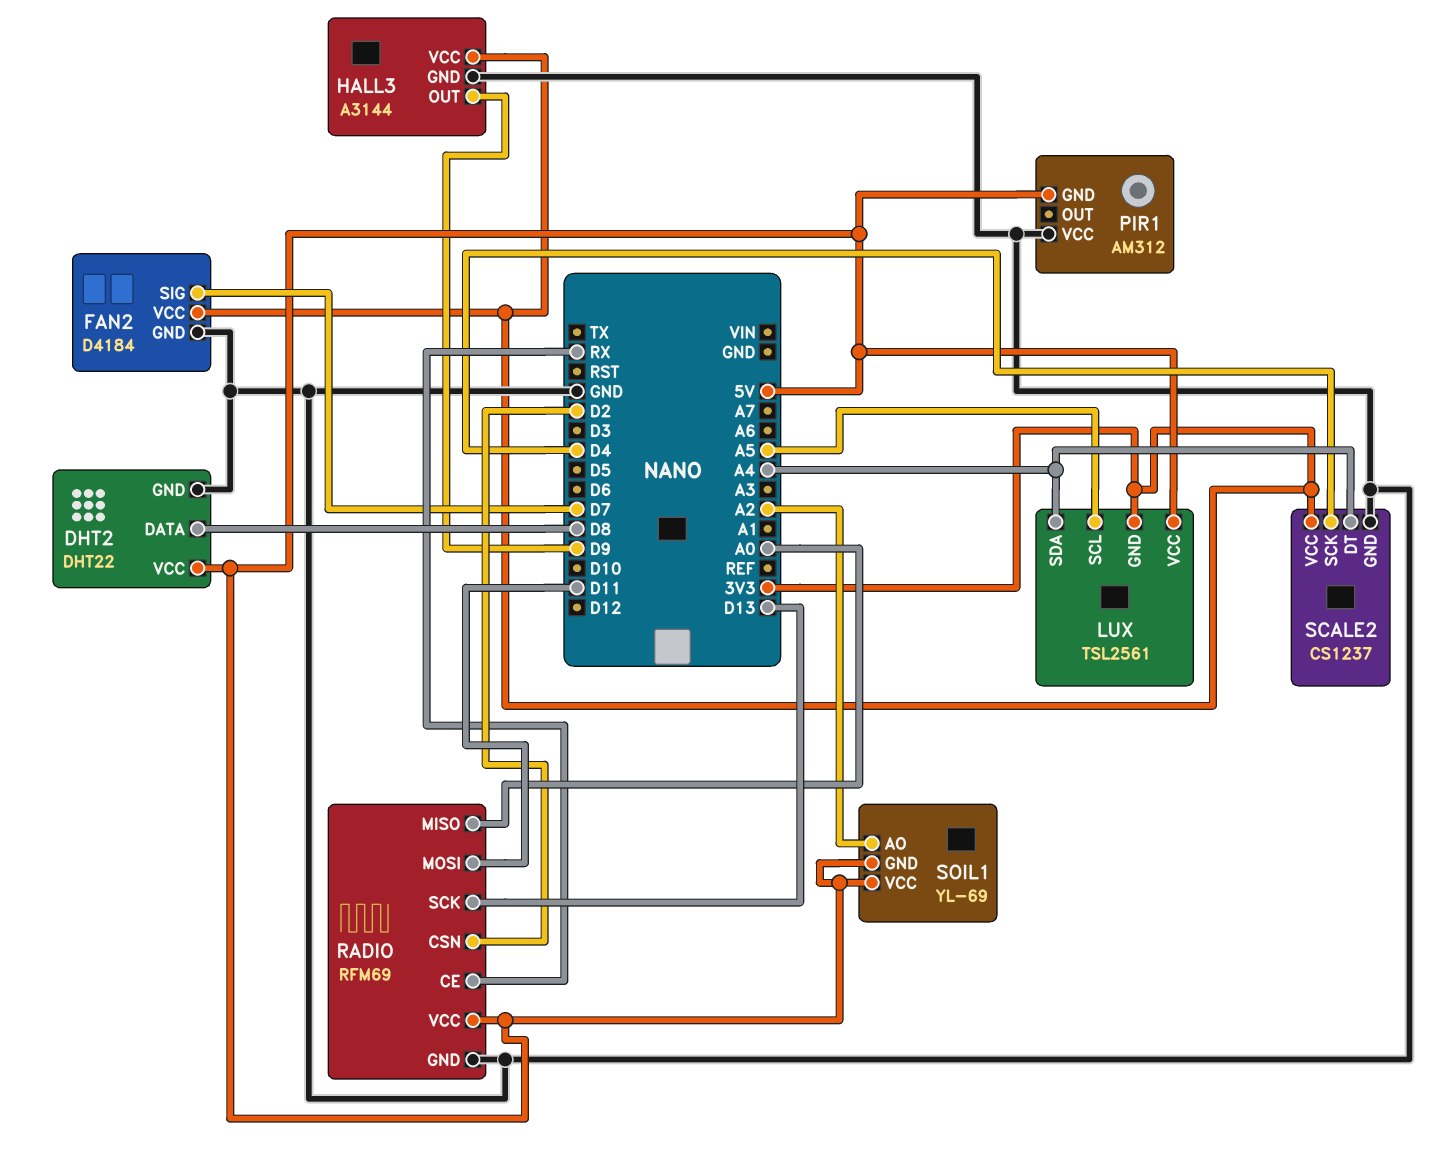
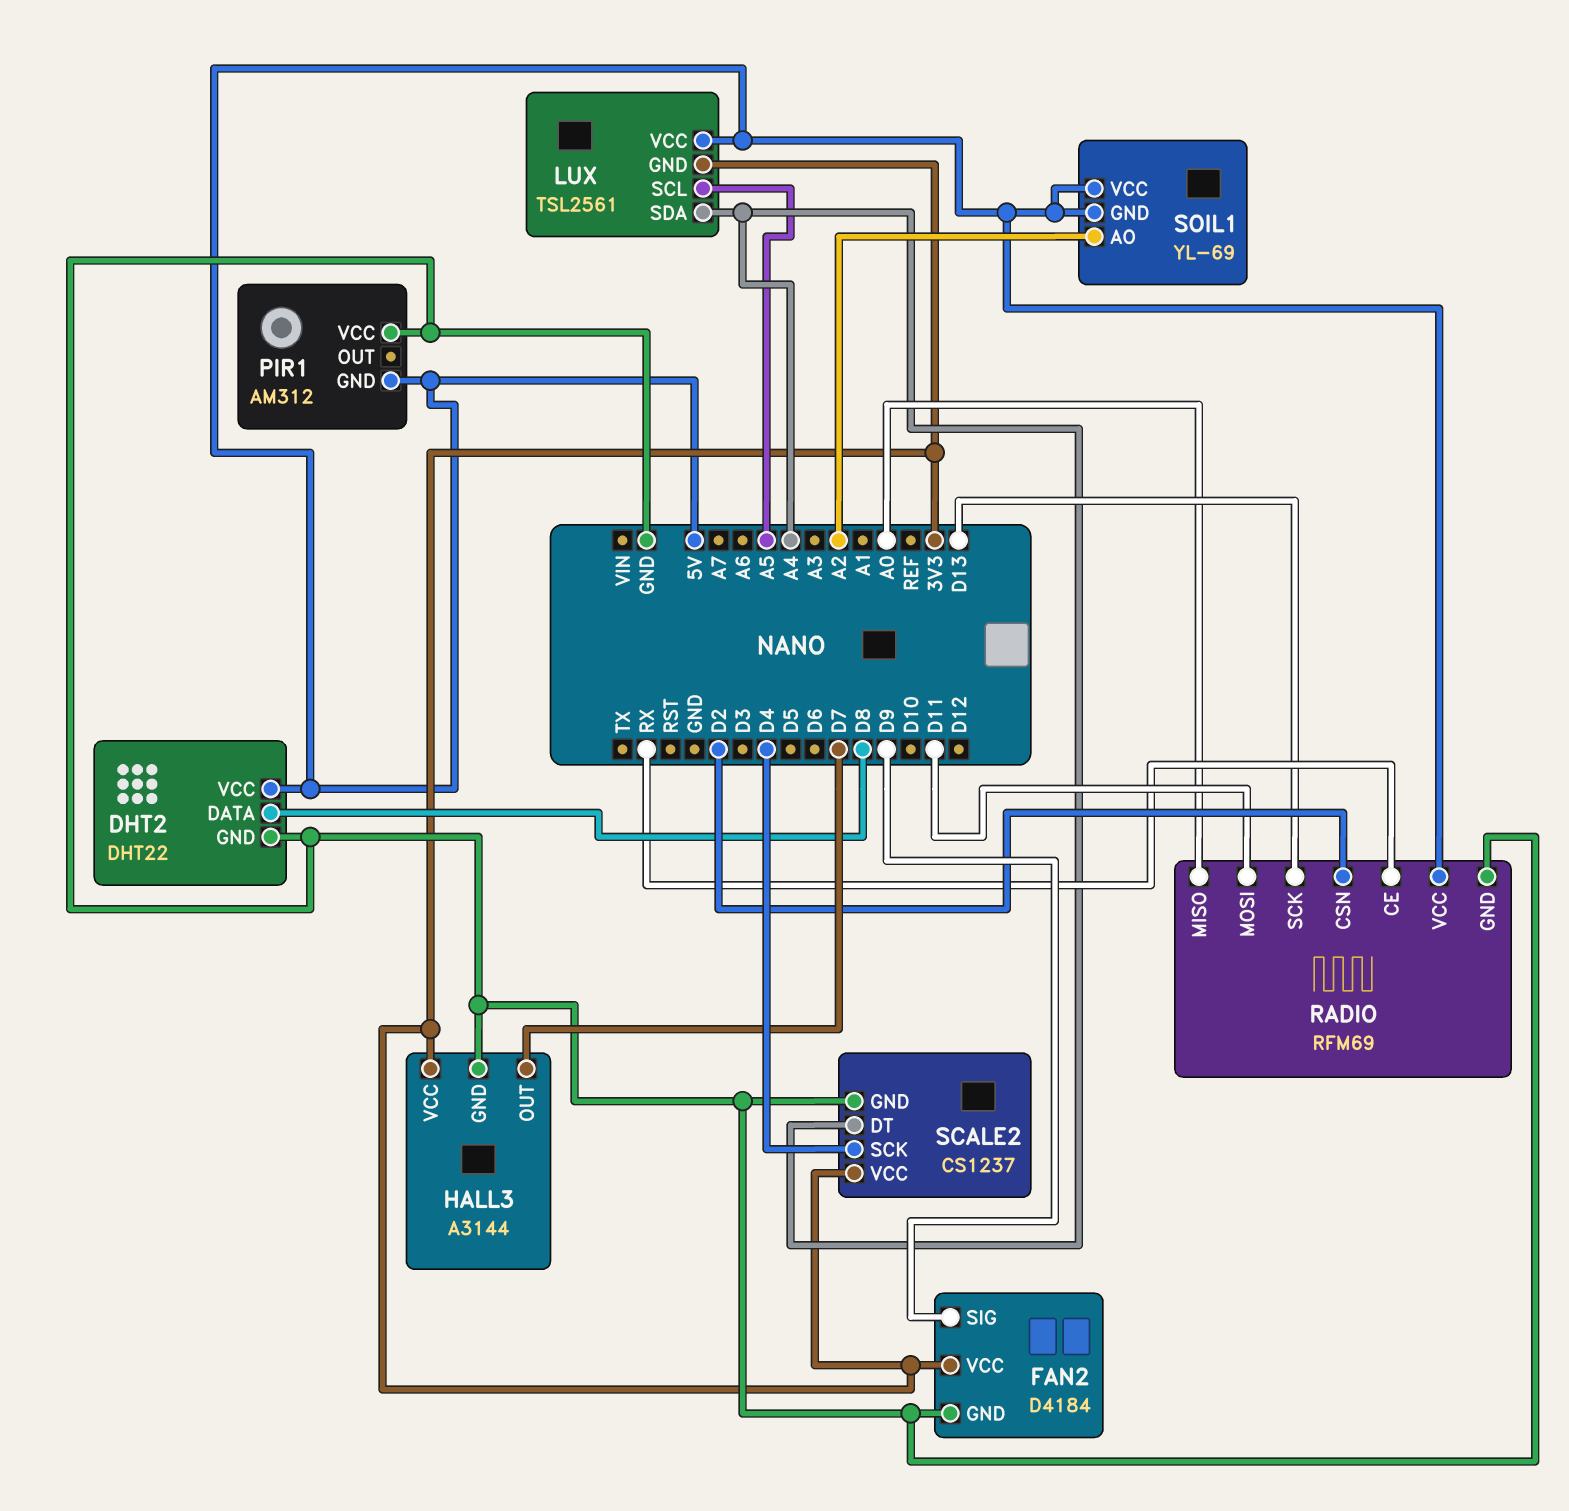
FAN2 pin SIG: D7 -> D9
HALL3 pin OUT: D9 -> D7

